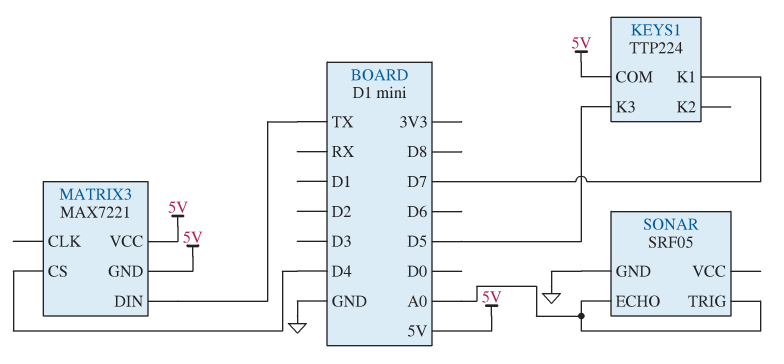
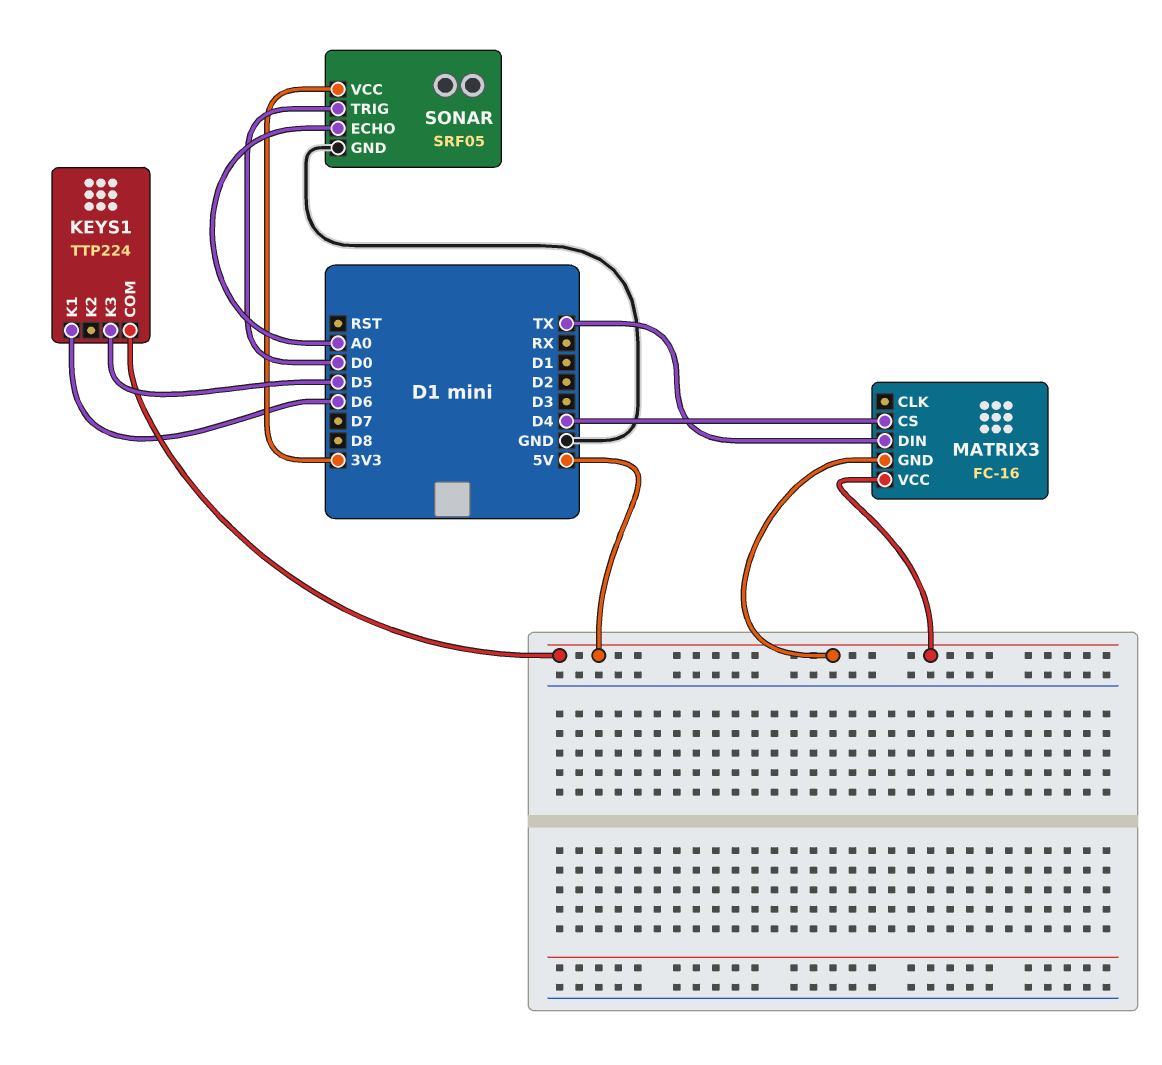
KEYS1 pin K1: D7 -> D6
MATRIX3: MAX7221 -> FC-16
SONAR pin TRIG: A0 -> D0
SONAR pin VCC: none -> 3V3

